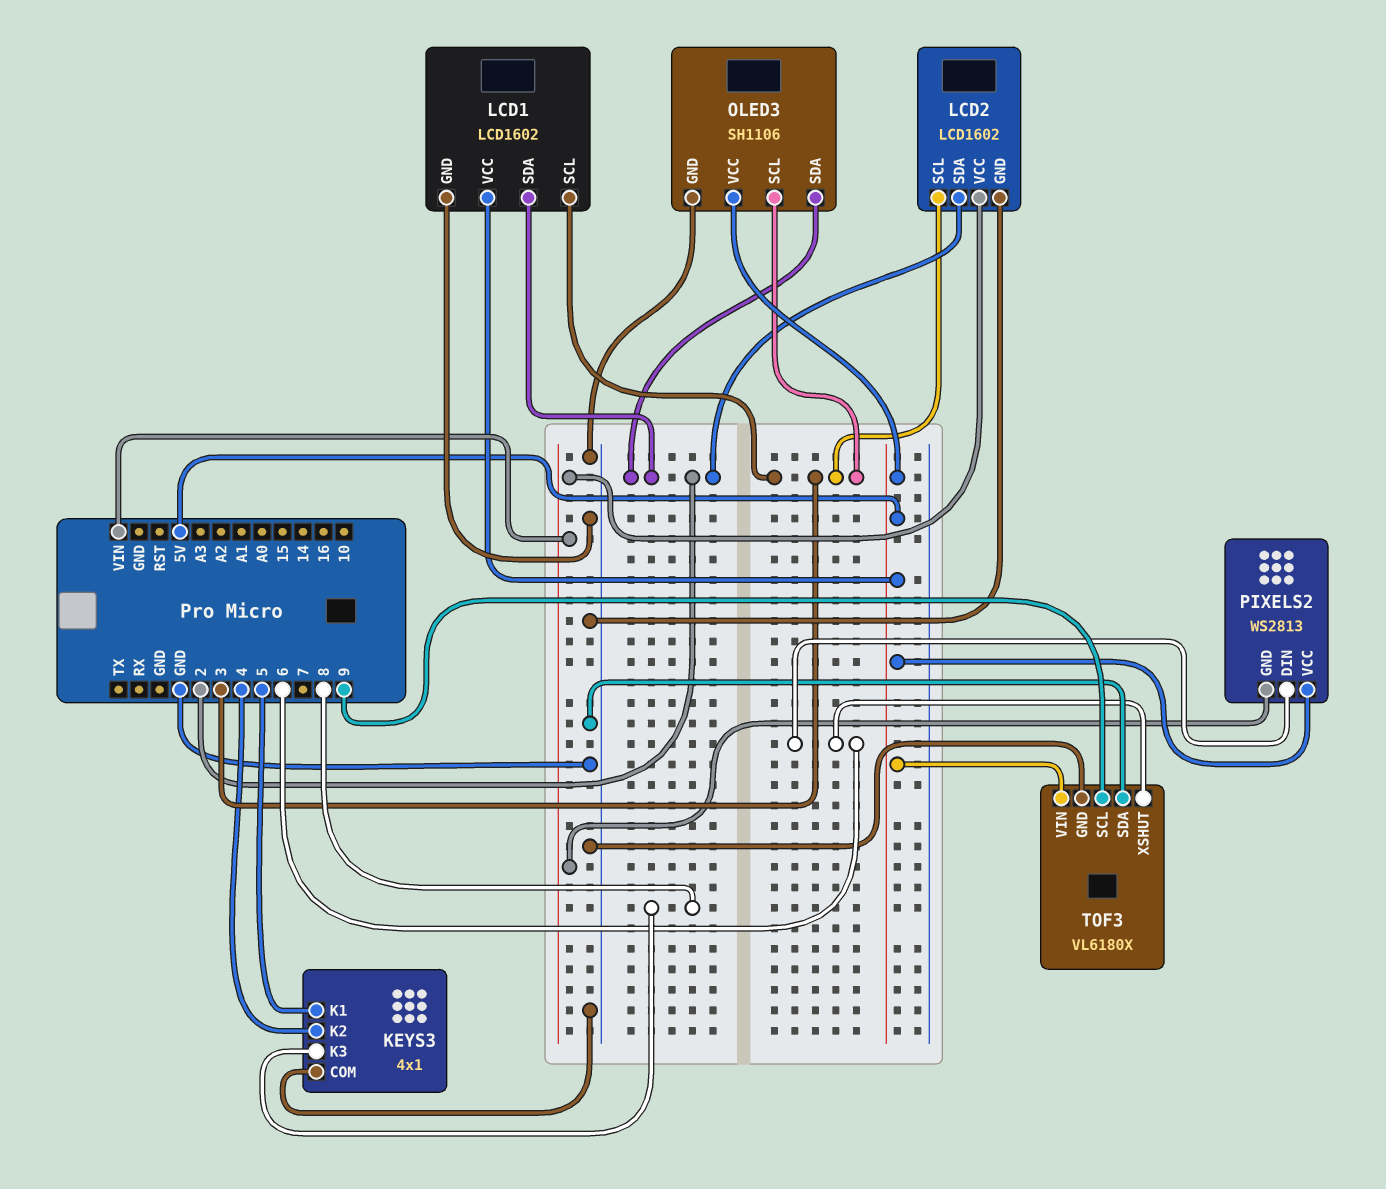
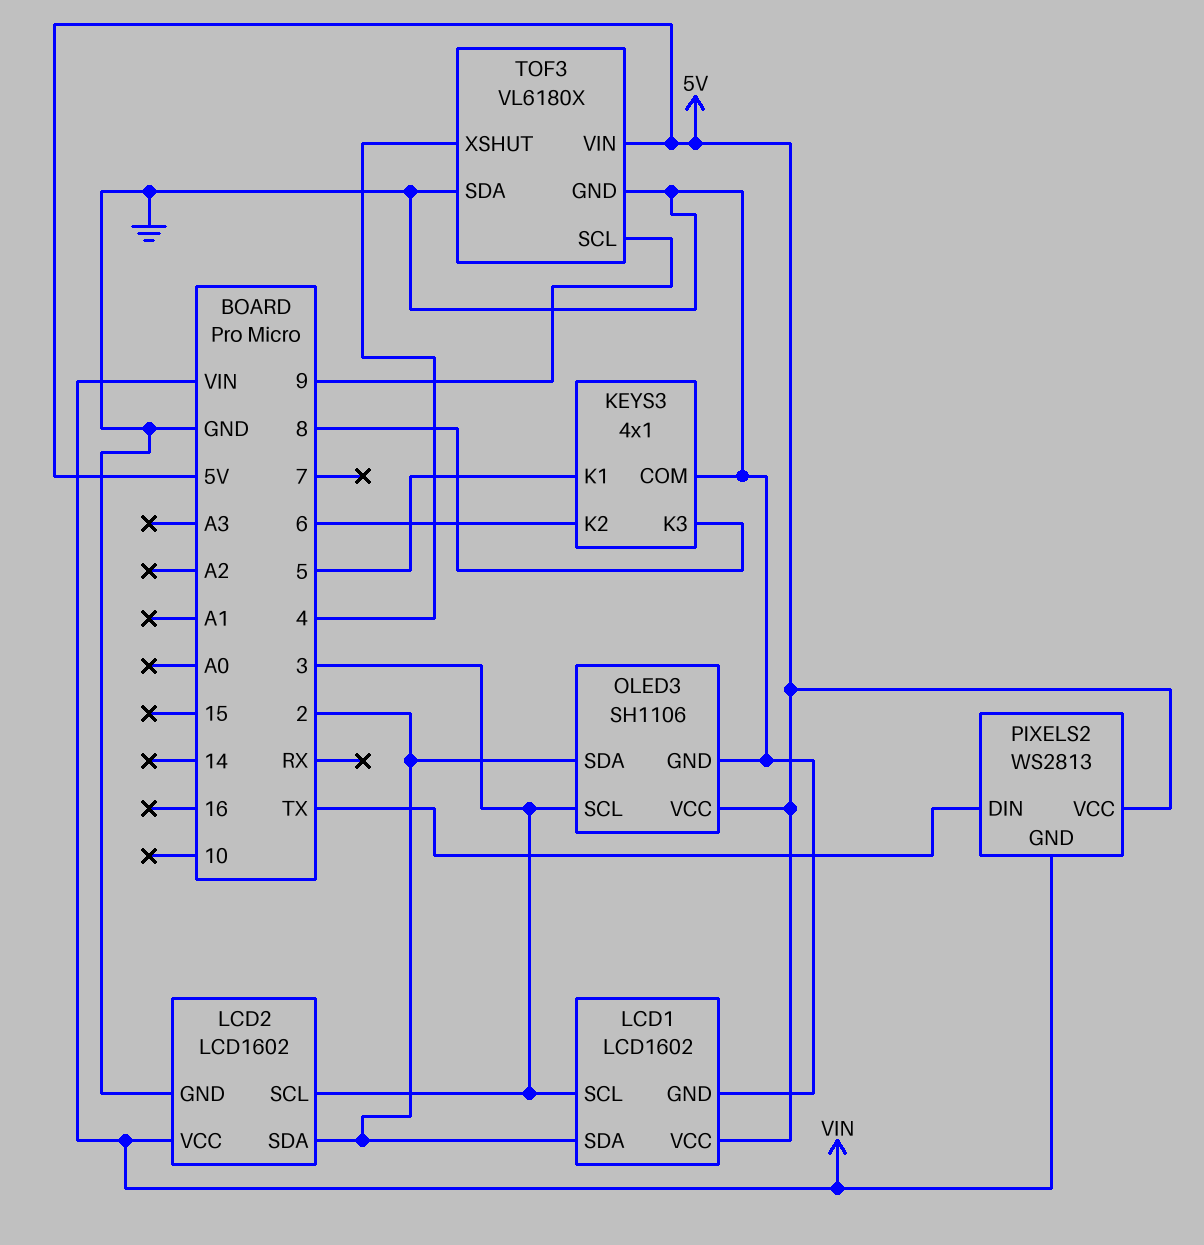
KEYS3 pin K2: 4 -> 6
PIXELS2 pin DIN: 6 -> TX
TOF3 pin XSHUT: 6 -> 4

